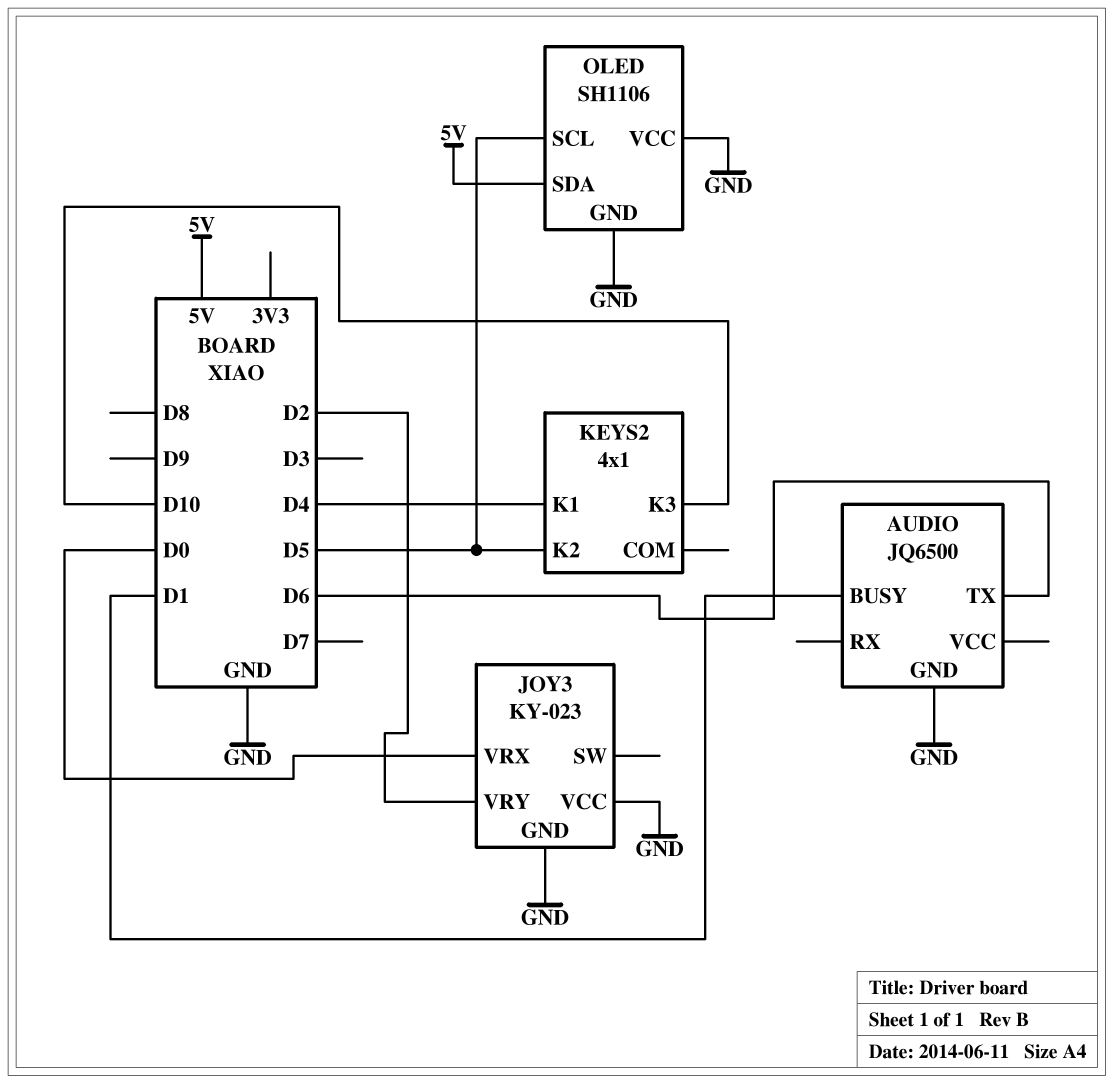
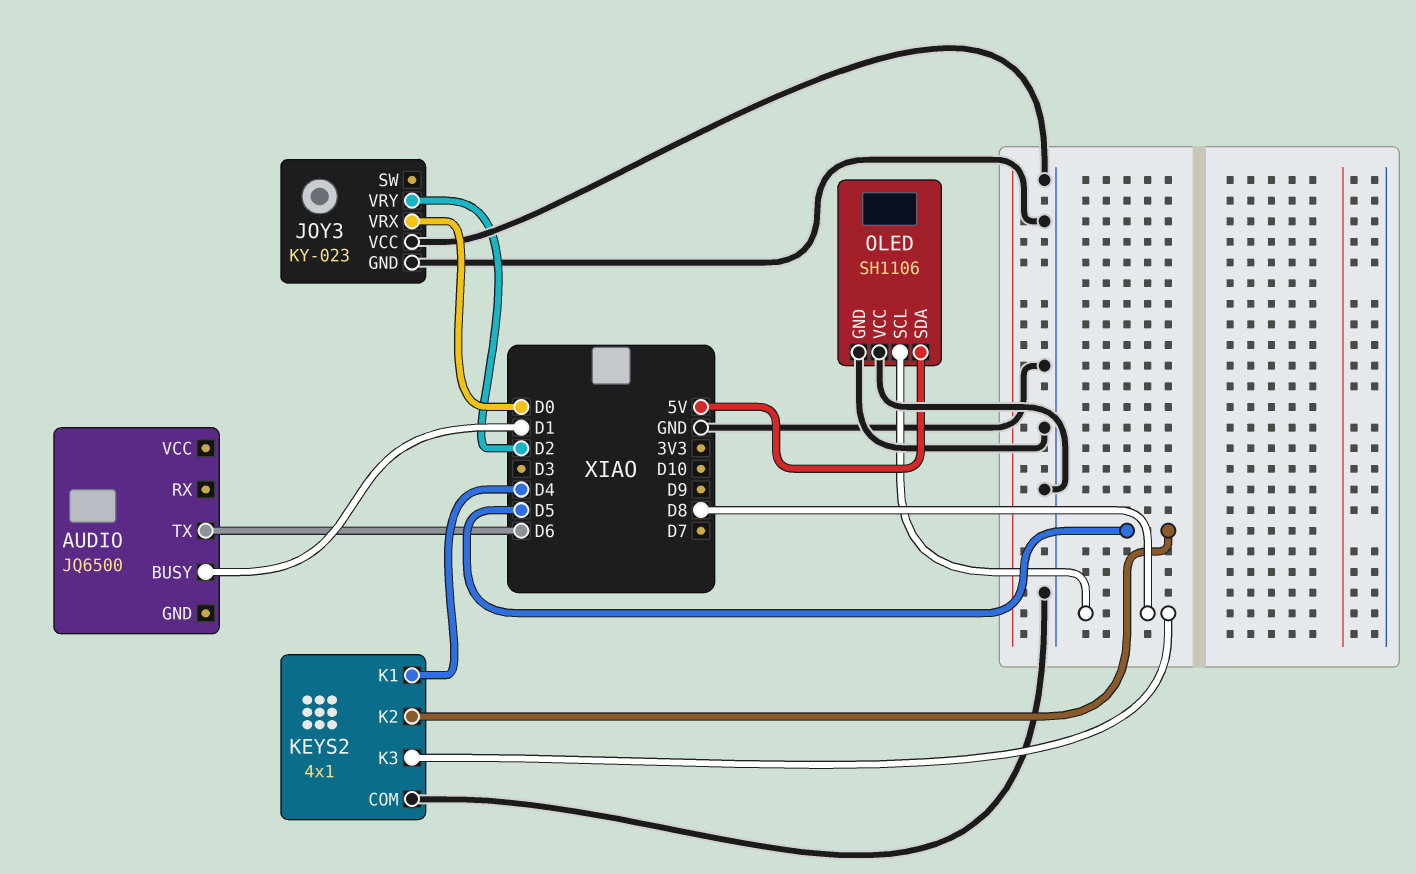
AUDIO pin GND: GND -> none
KEYS2 pin COM: none -> GND
KEYS2 pin K3: D10 -> D8
OLED pin SCL: D5 -> D8

